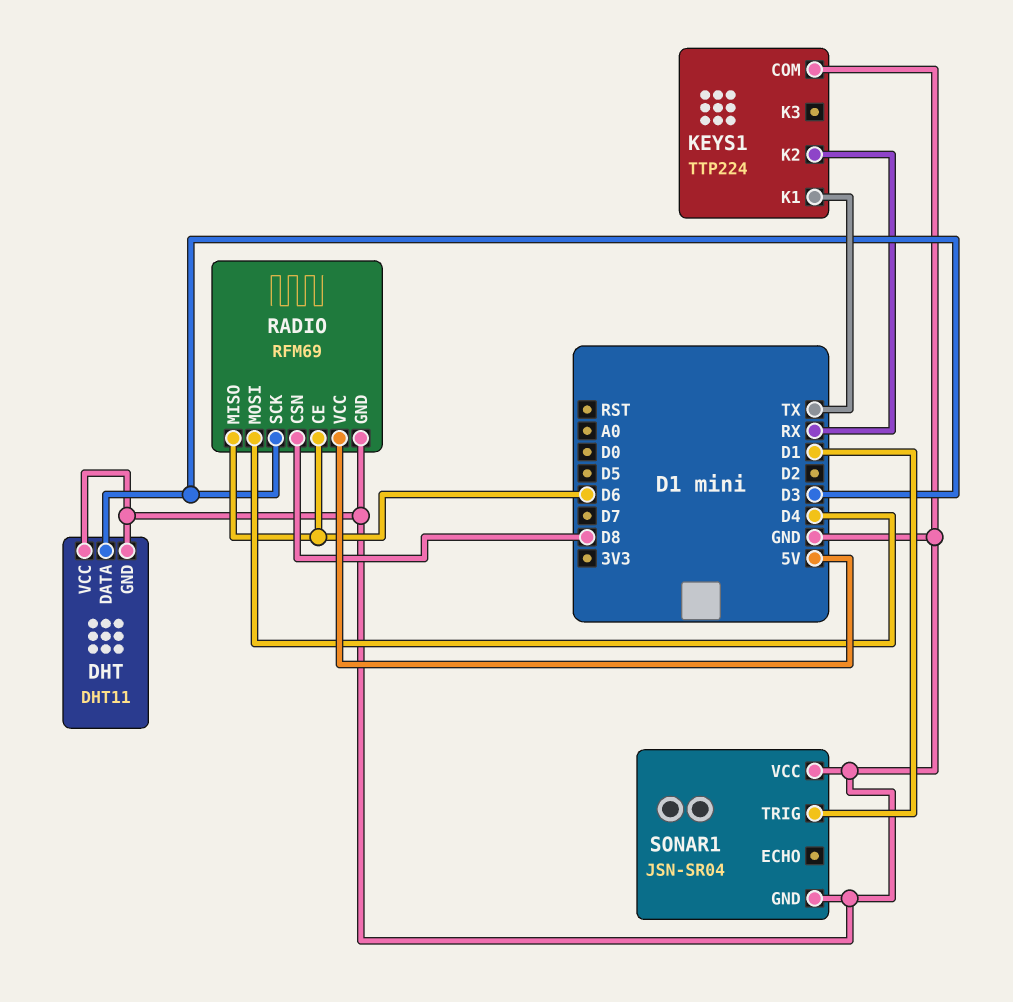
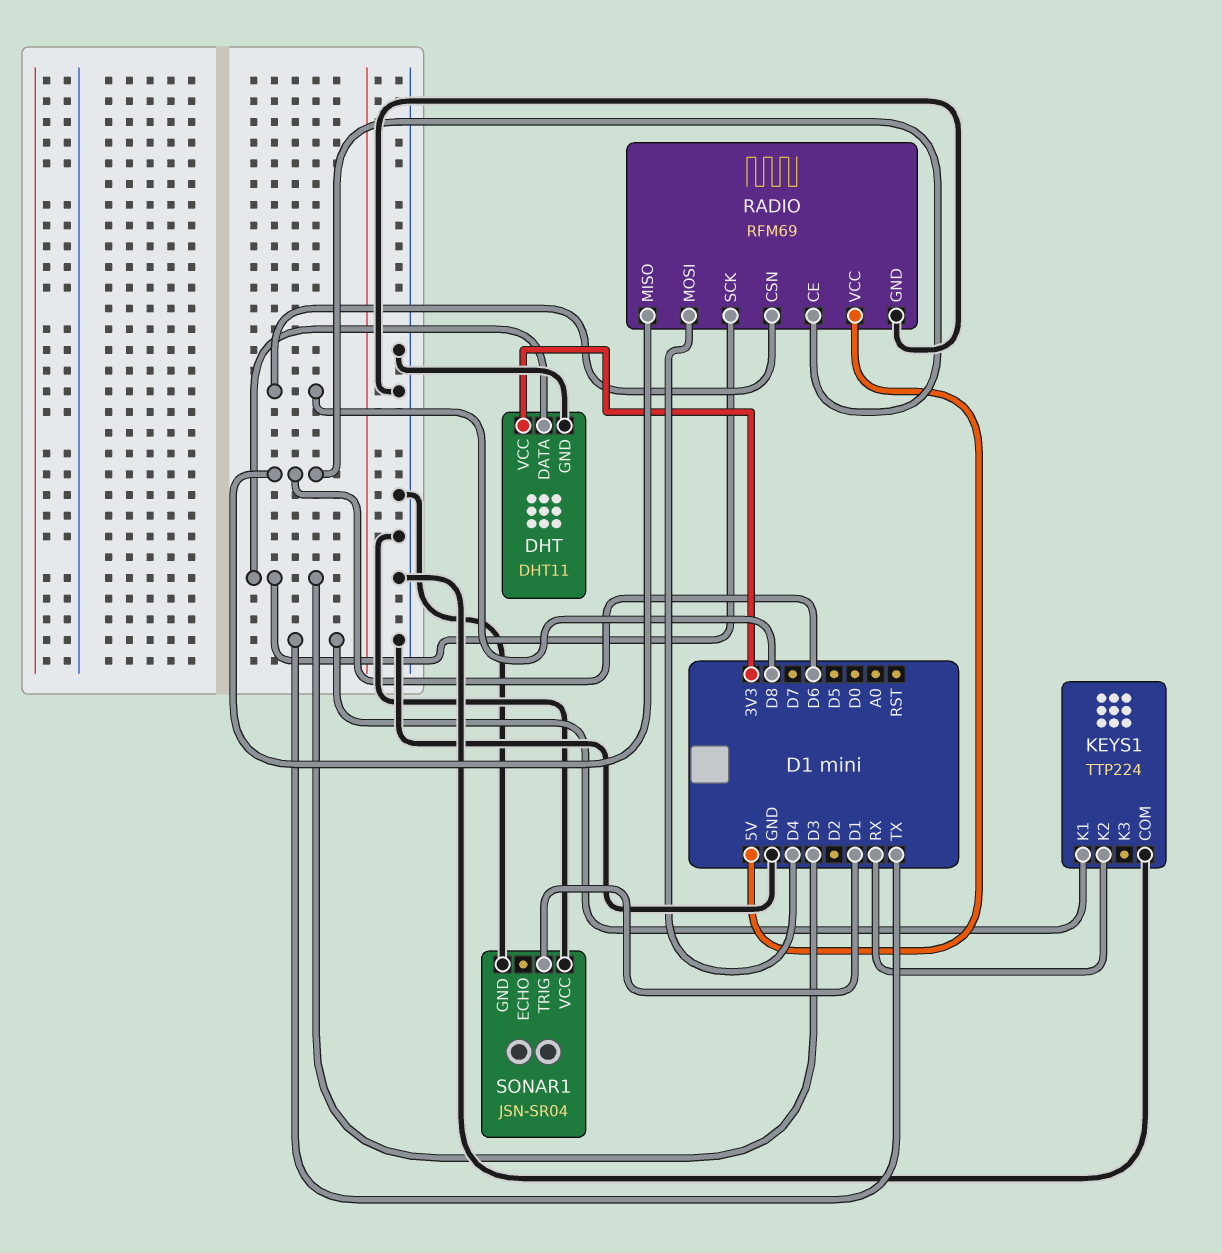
DHT pin VCC: GND -> 3V3

